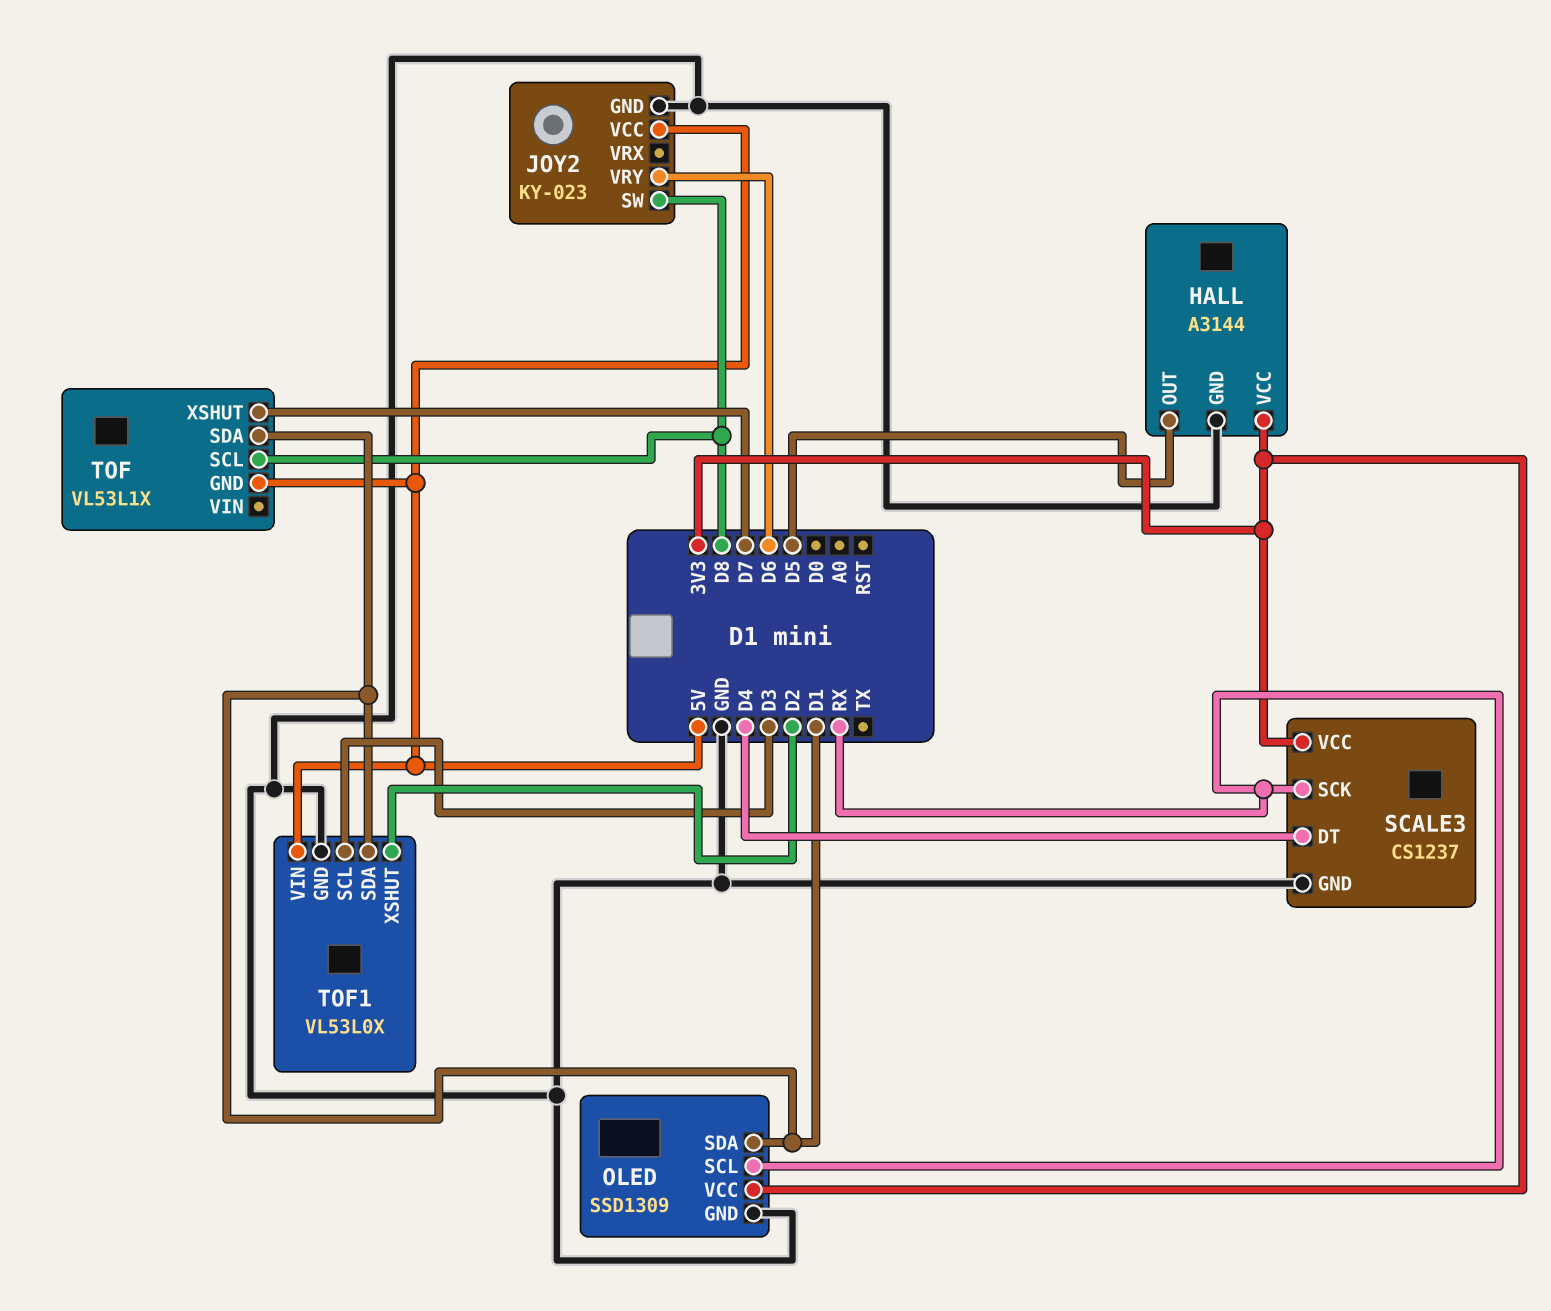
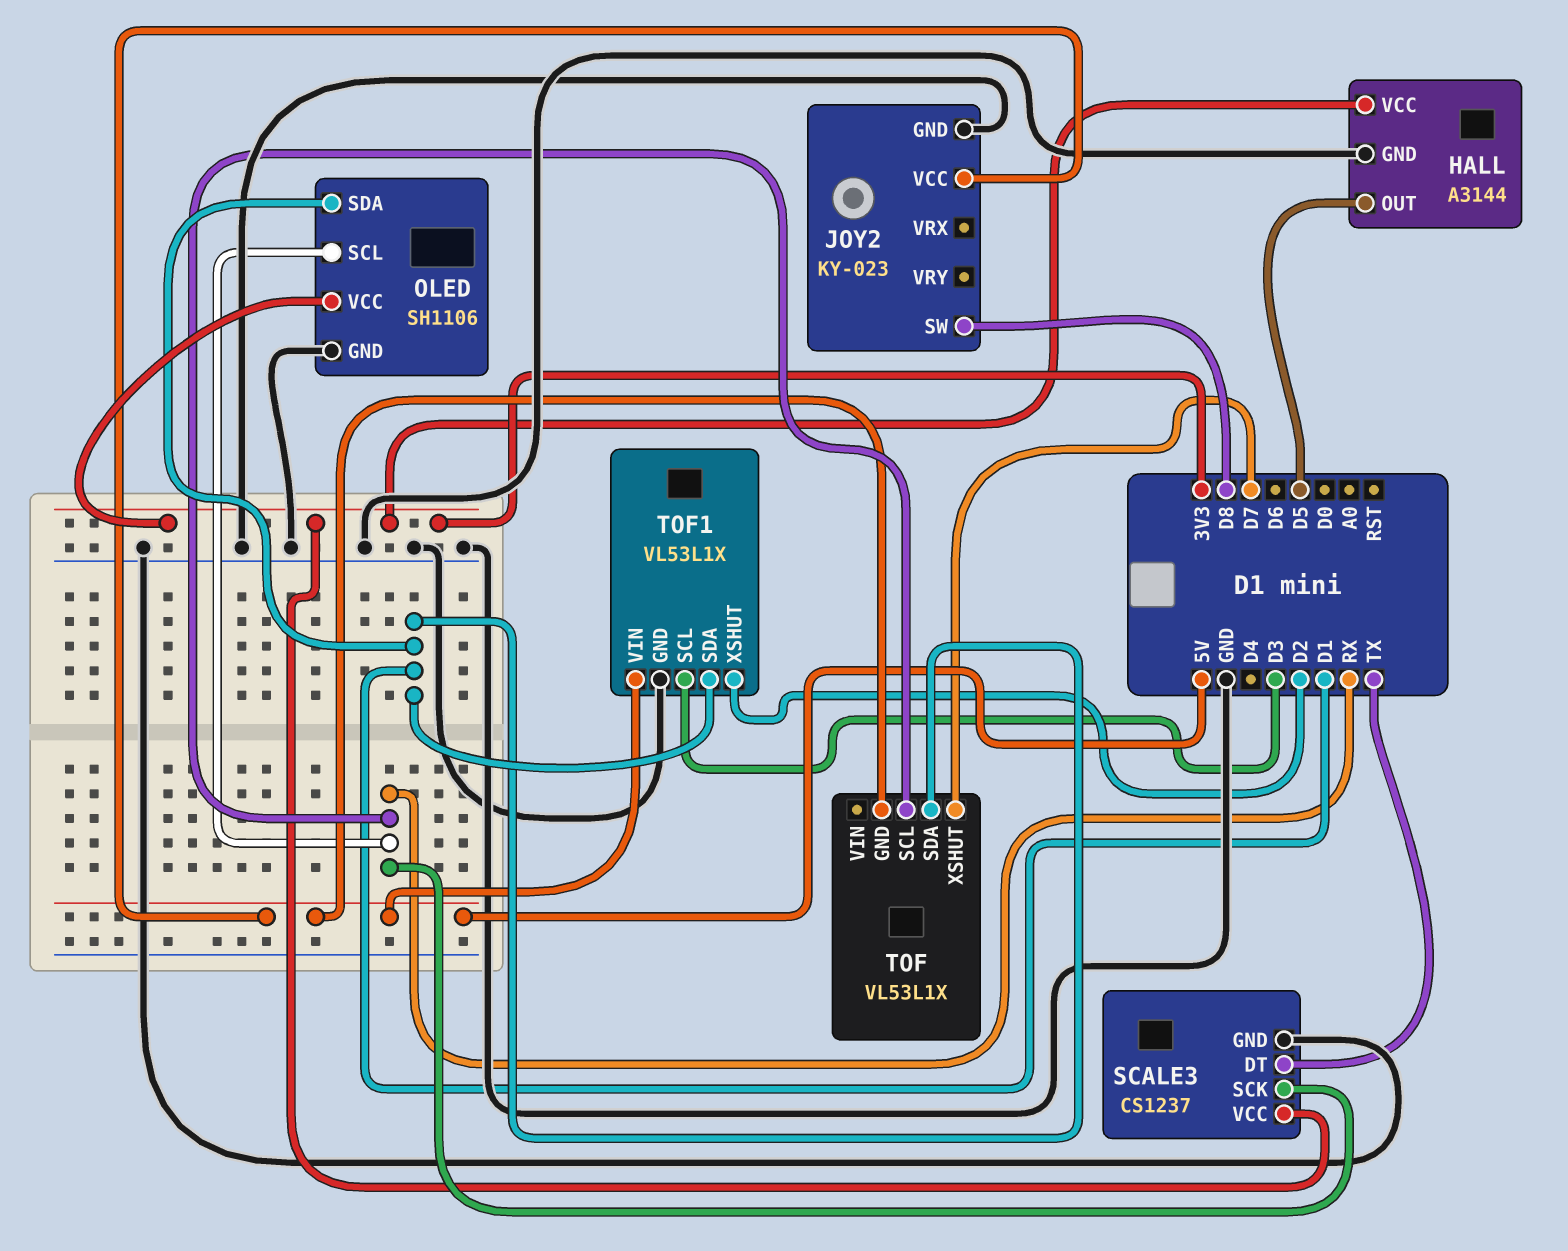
JOY2 pin VRY: D6 -> none
OLED: SSD1309 -> SH1106
SCALE3 pin DT: D4 -> TX
TOF pin SCL: D8 -> RX
TOF1: VL53L0X -> VL53L1X

